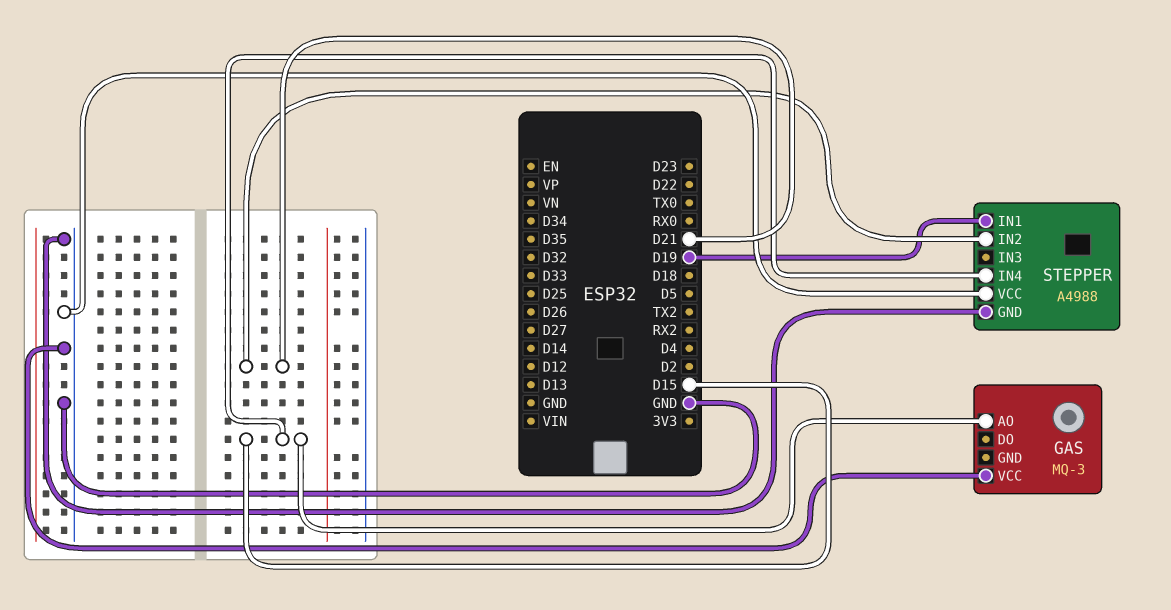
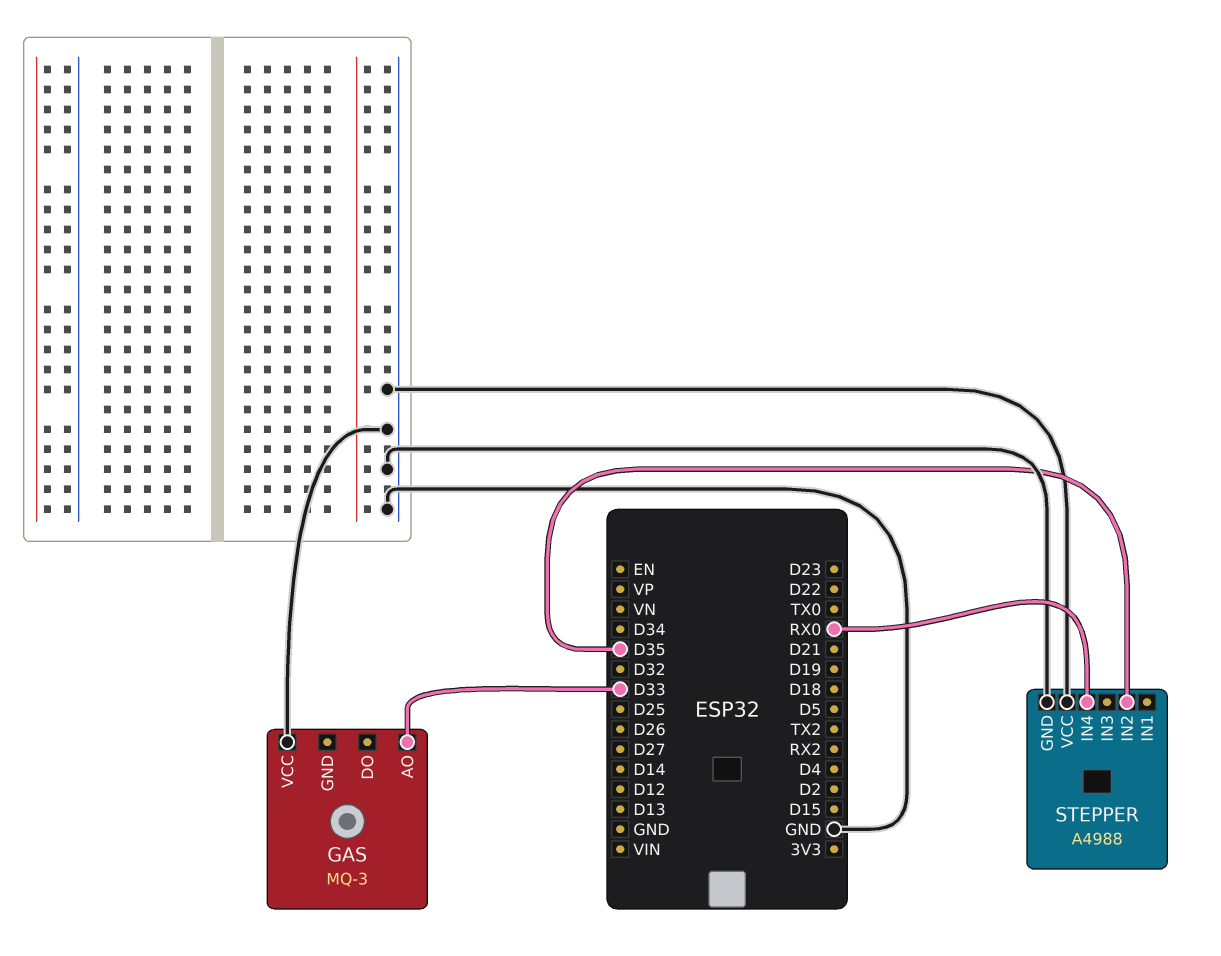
GAS pin AO: D15 -> D33
STEPPER pin IN1: D19 -> none
STEPPER pin IN2: D21 -> D35
STEPPER pin IN4: D15 -> RX0

